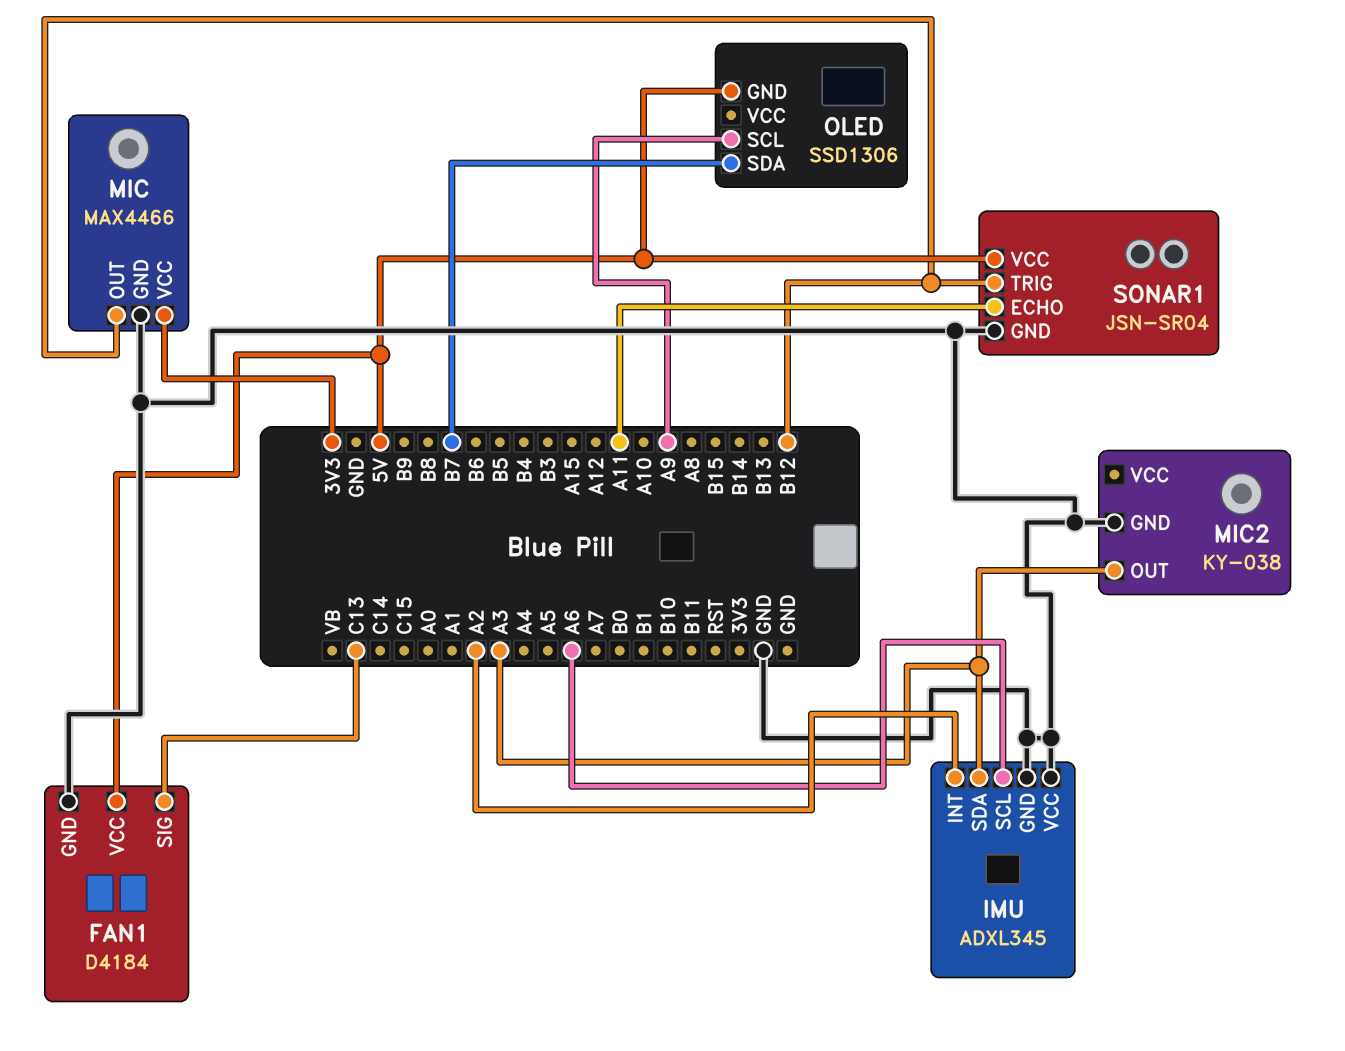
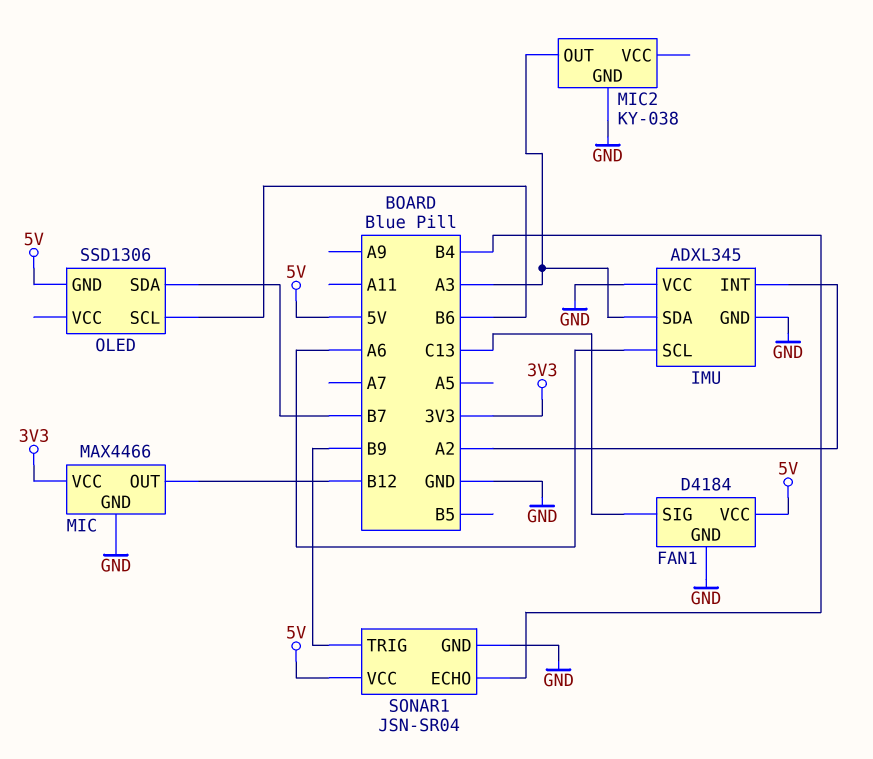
OLED pin SCL: A9 -> B6
SONAR1 pin ECHO: A11 -> B4
SONAR1 pin TRIG: B12 -> B9

